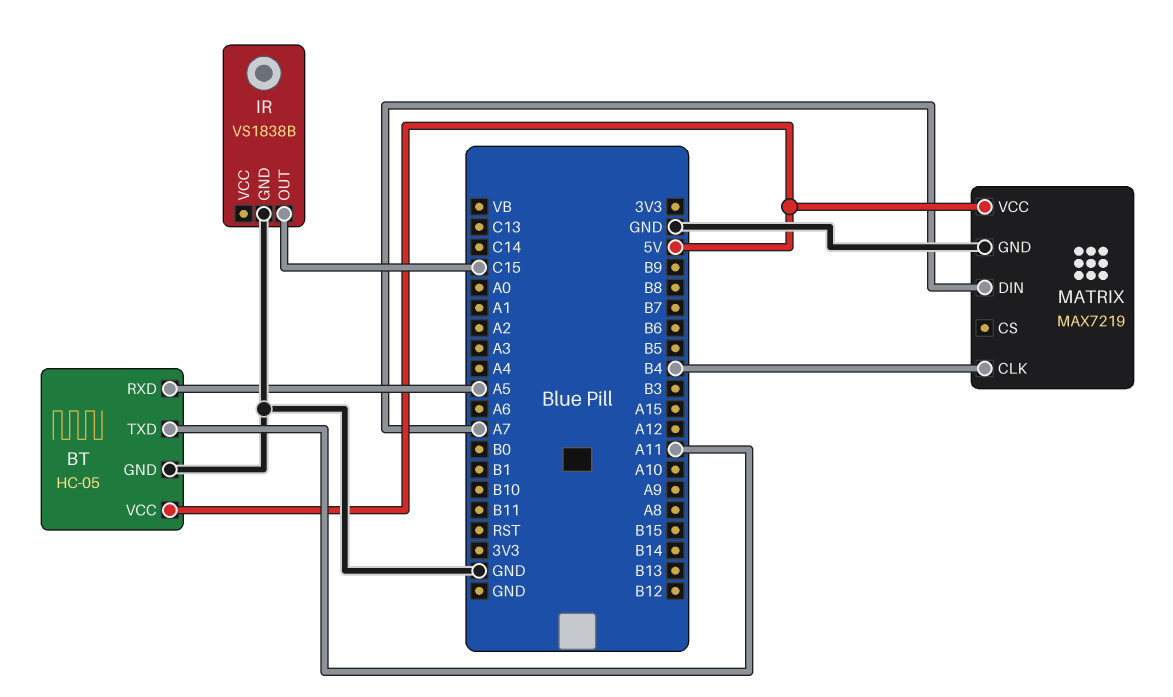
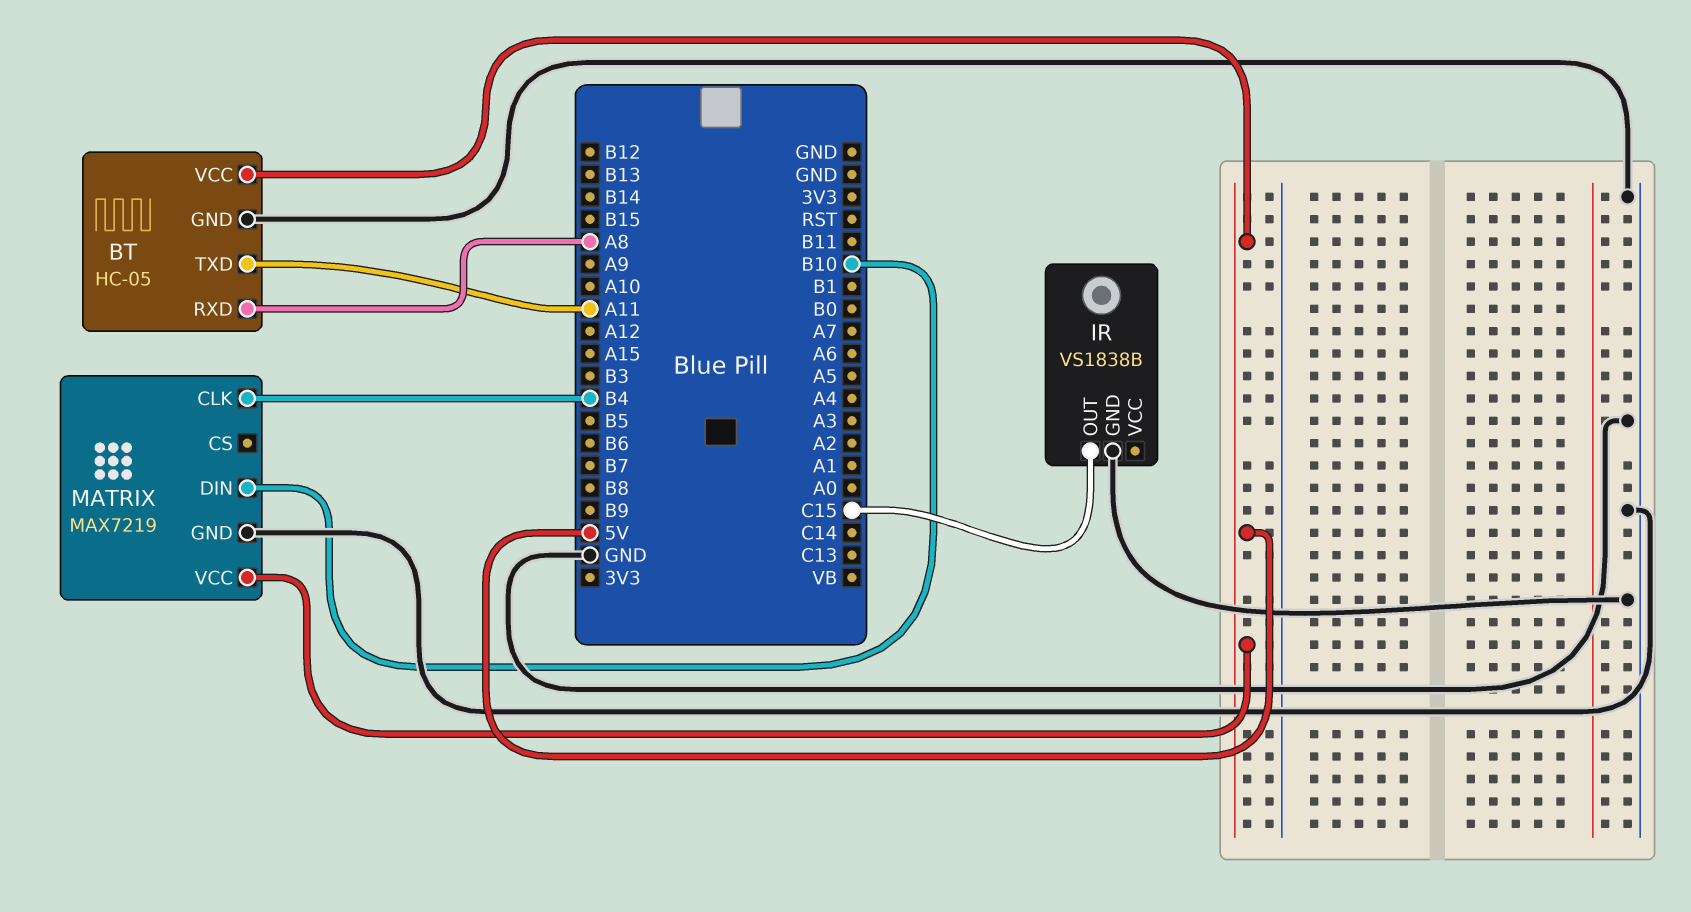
BT pin RXD: A5 -> A8
MATRIX pin DIN: A7 -> B10

